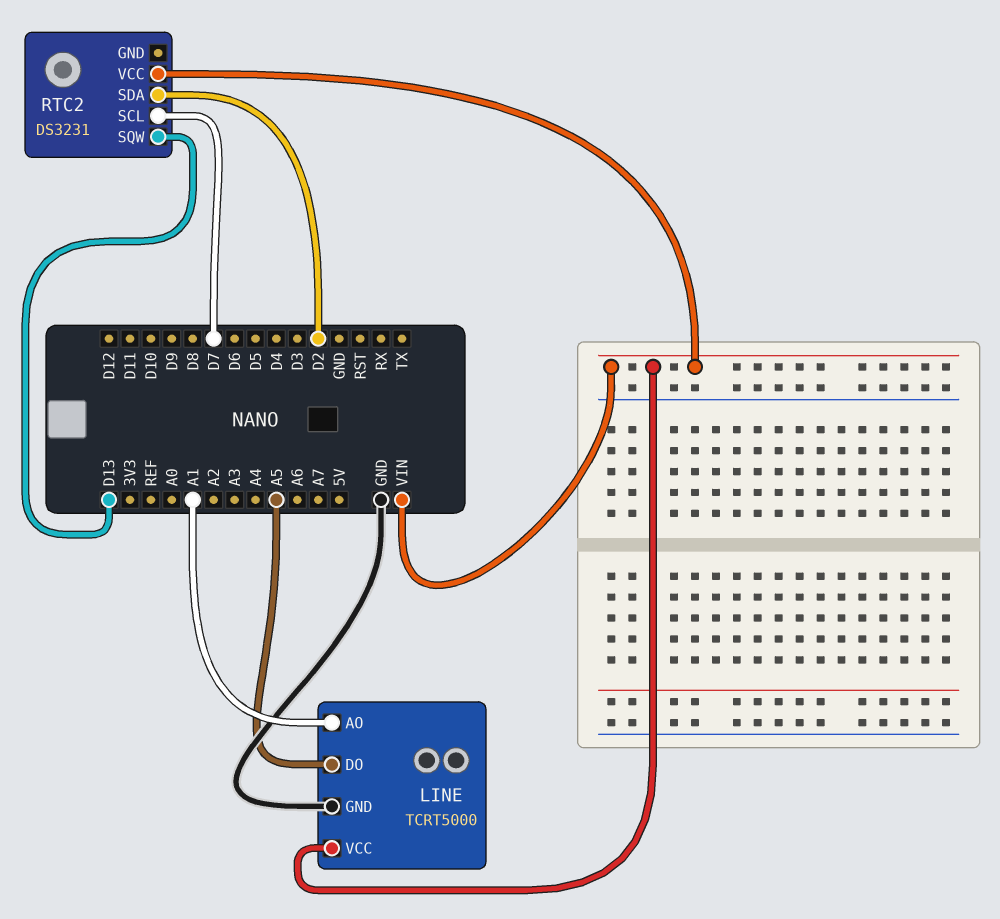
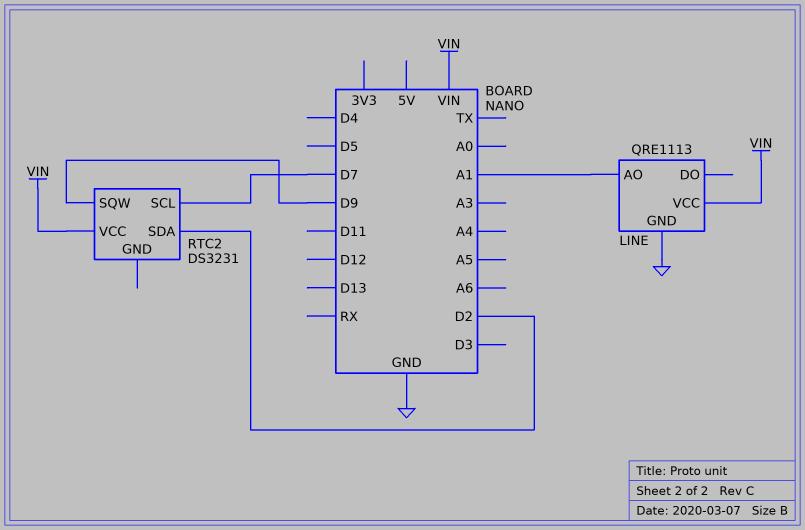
LINE: TCRT5000 -> QRE1113
LINE pin DO: A5 -> none
RTC2 pin SQW: D13 -> D9

